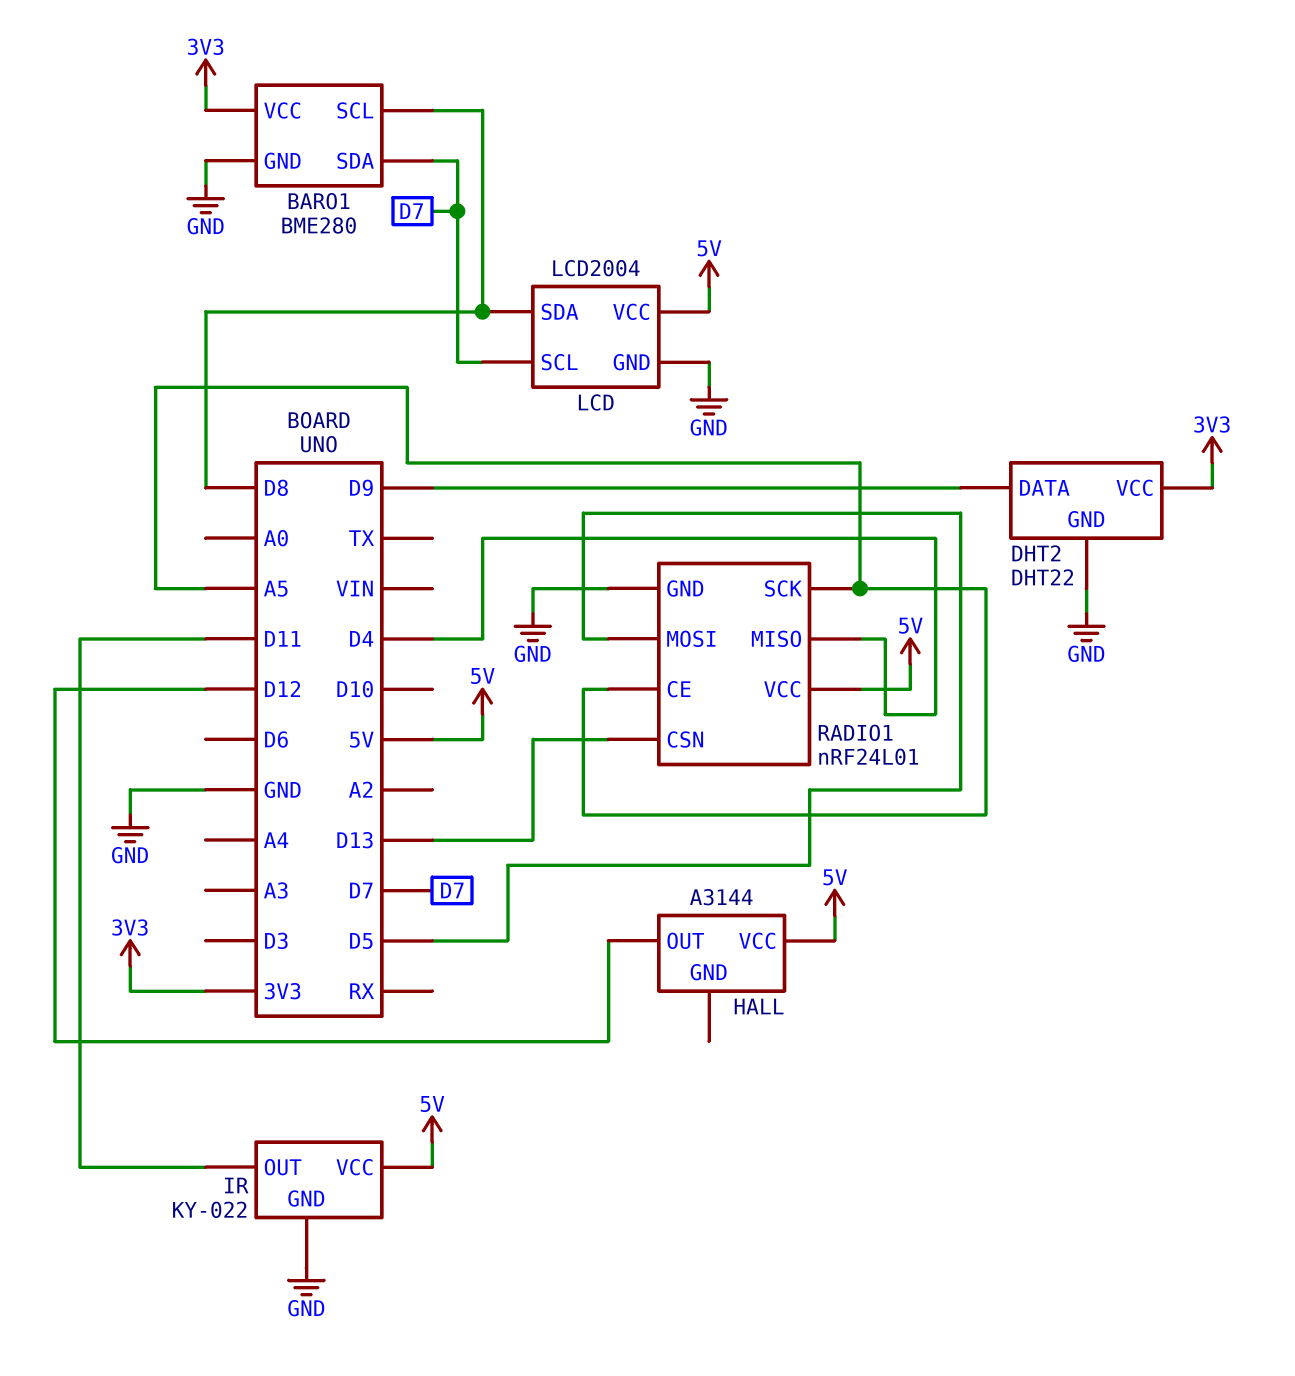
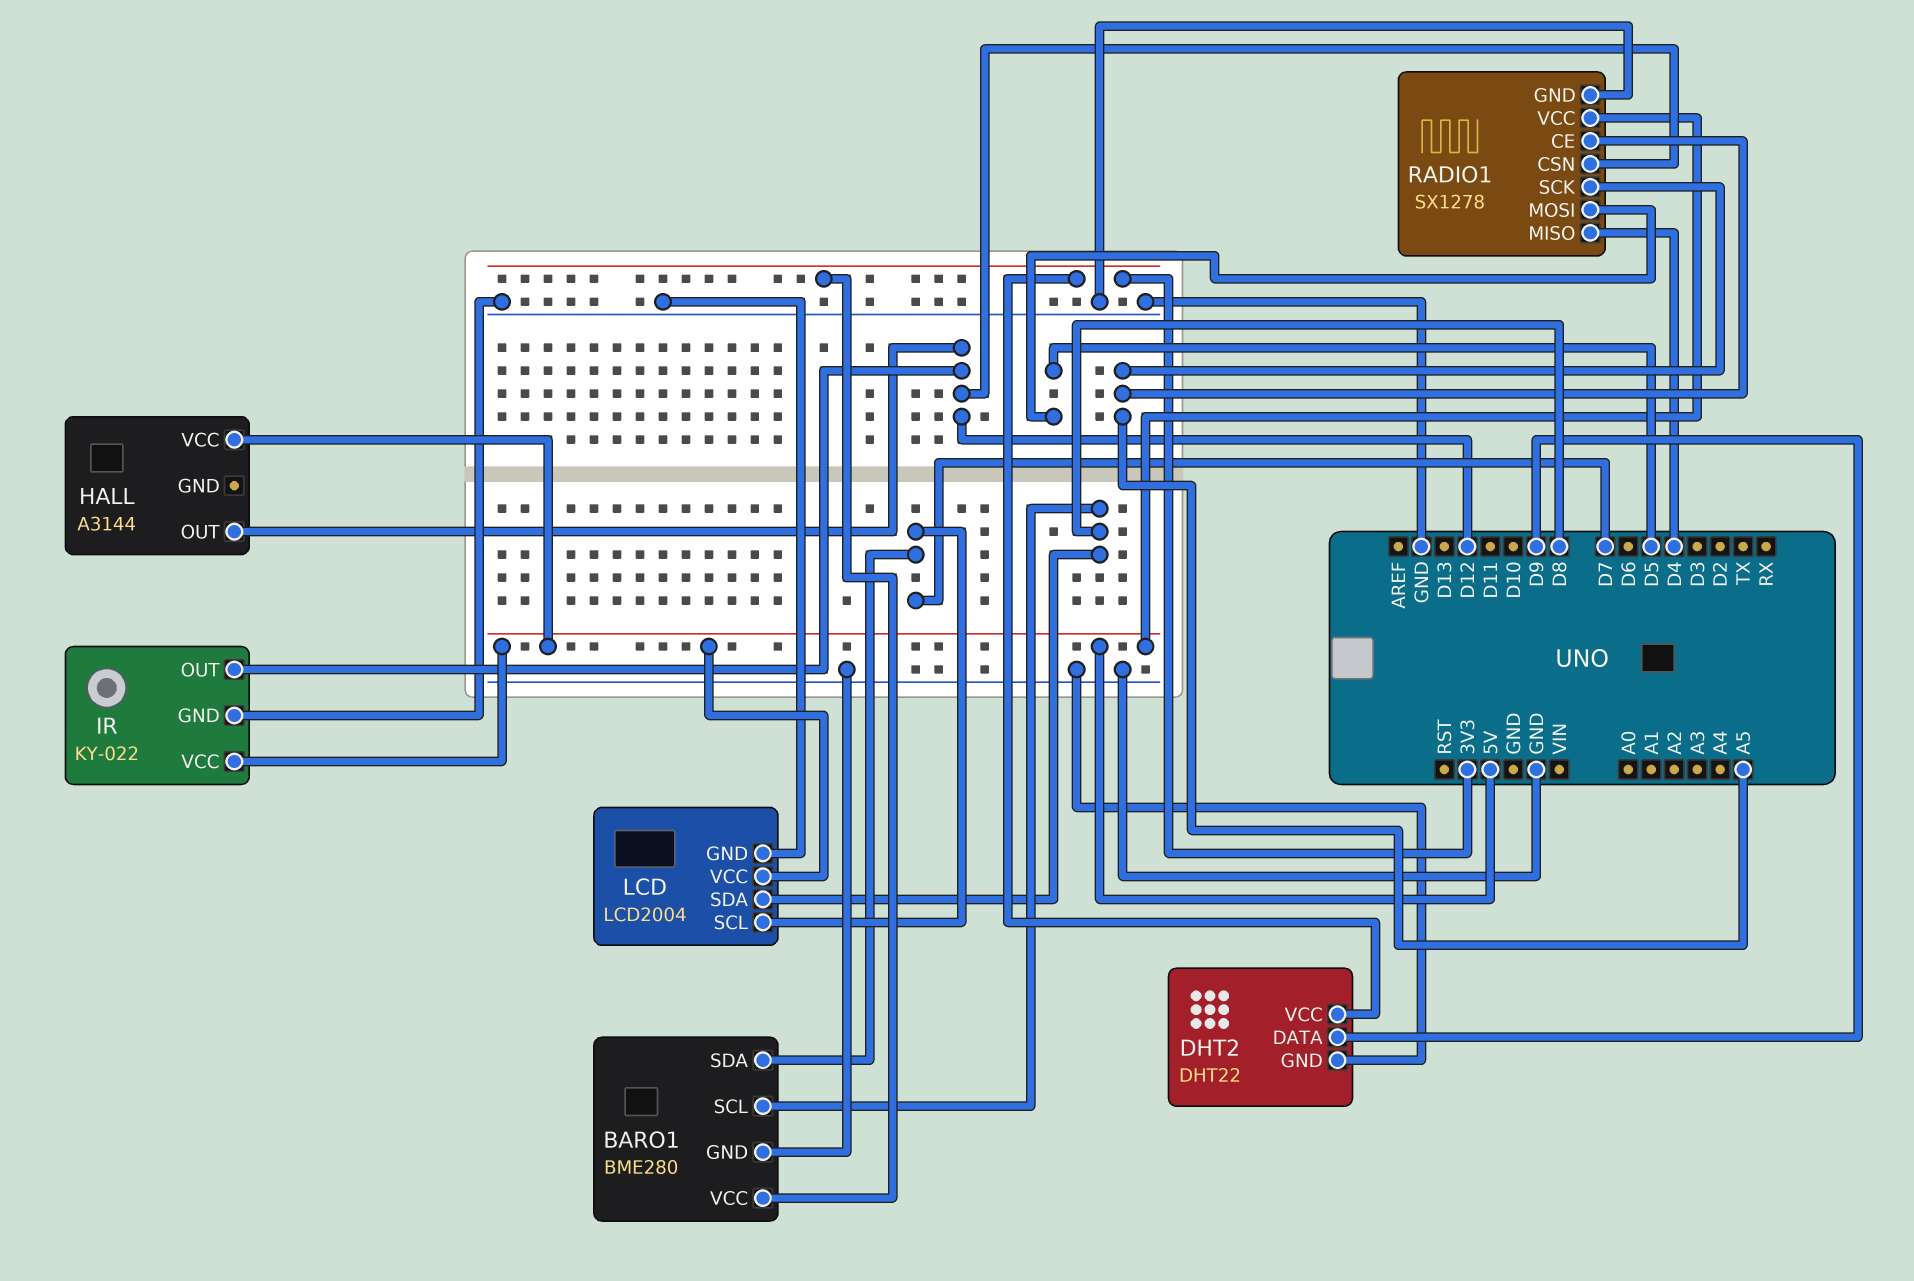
IR pin OUT: D11 -> D12
RADIO1: nRF24L01 -> SX1278
RADIO1 pin CSN: D13 -> D12

